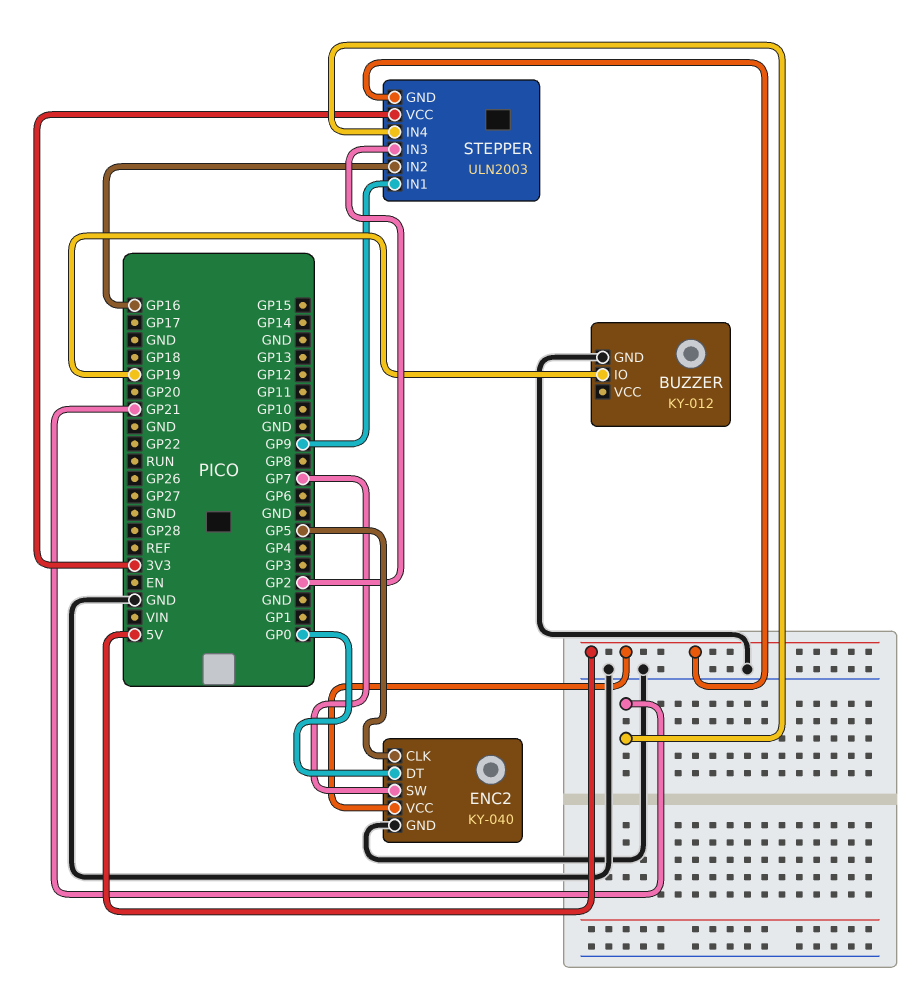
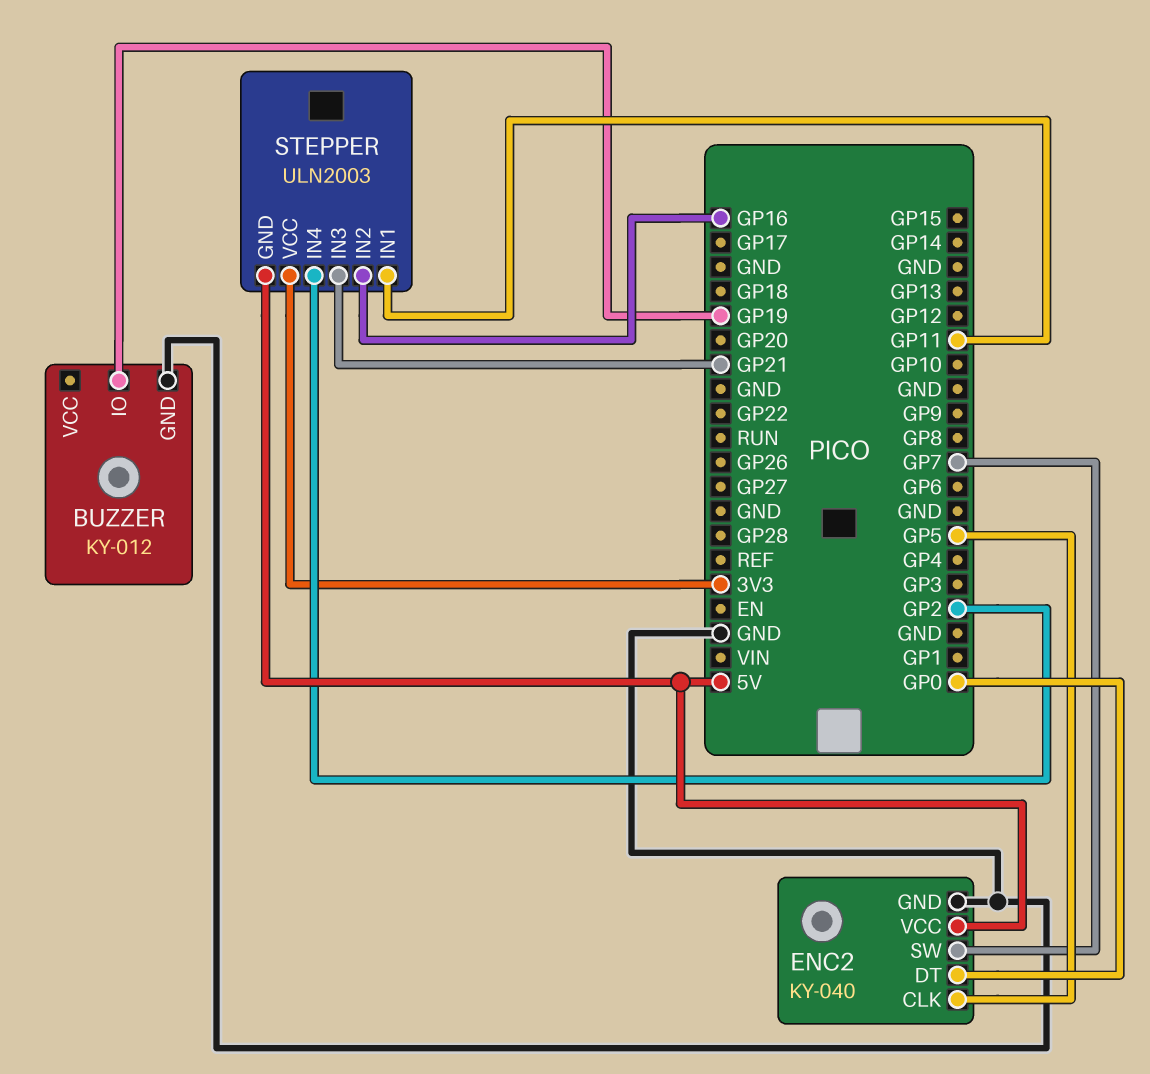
STEPPER pin IN1: GP9 -> GP11
STEPPER pin IN3: GP2 -> GP21
STEPPER pin IN4: GP21 -> GP2

